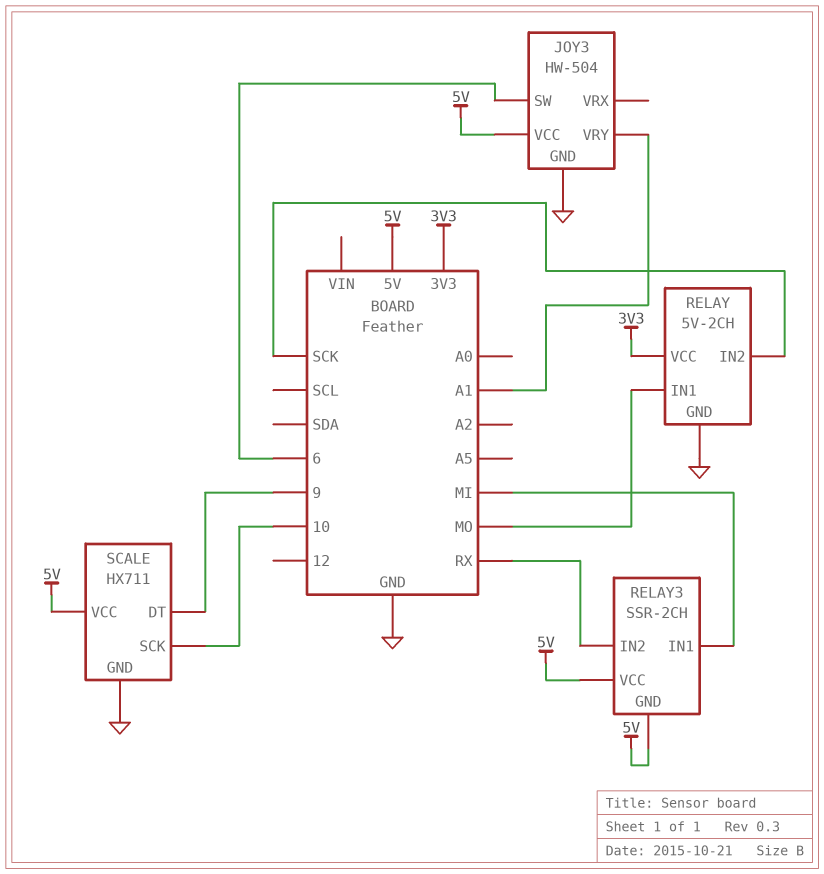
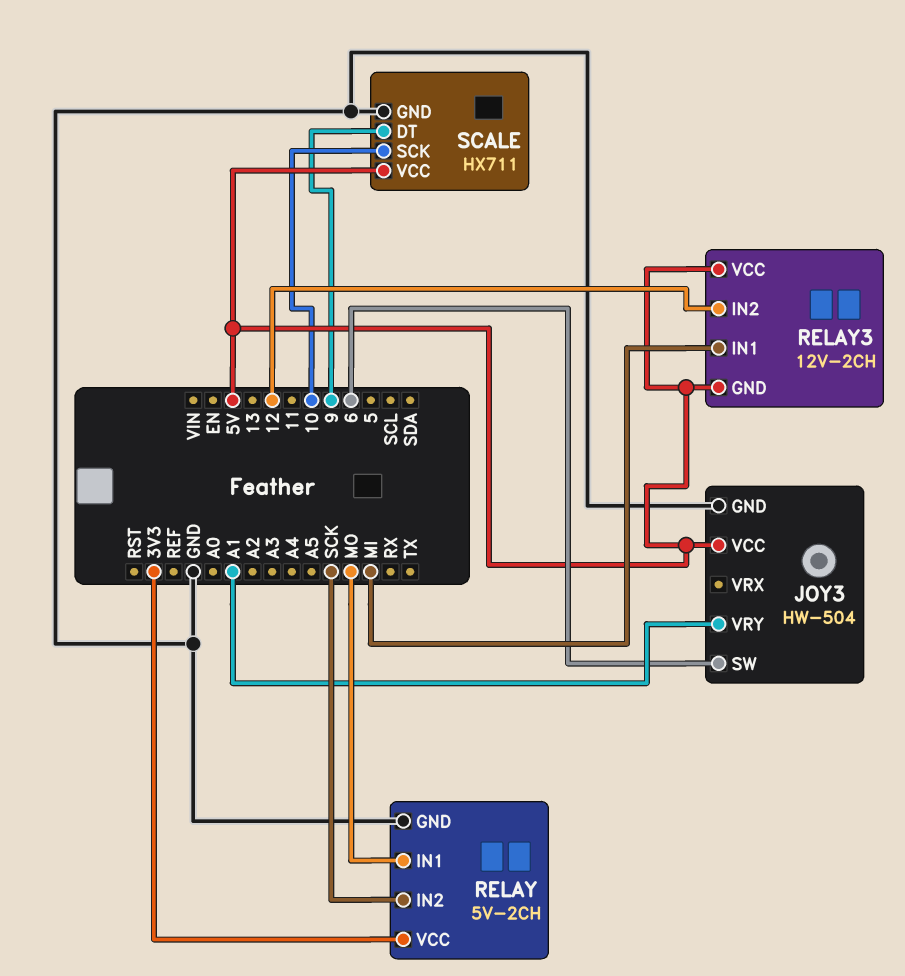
RELAY3: SSR-2CH -> 12V-2CH
RELAY3 pin IN2: RX -> 12

